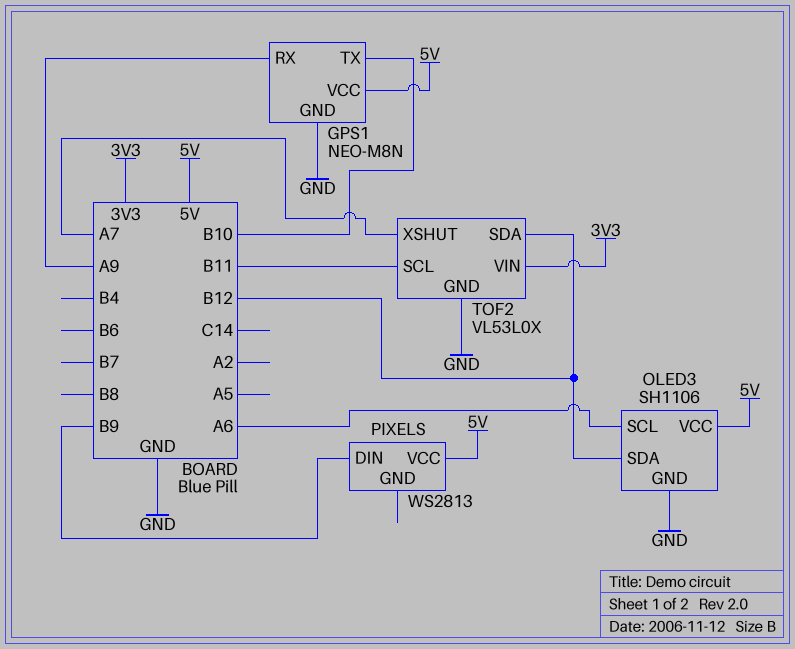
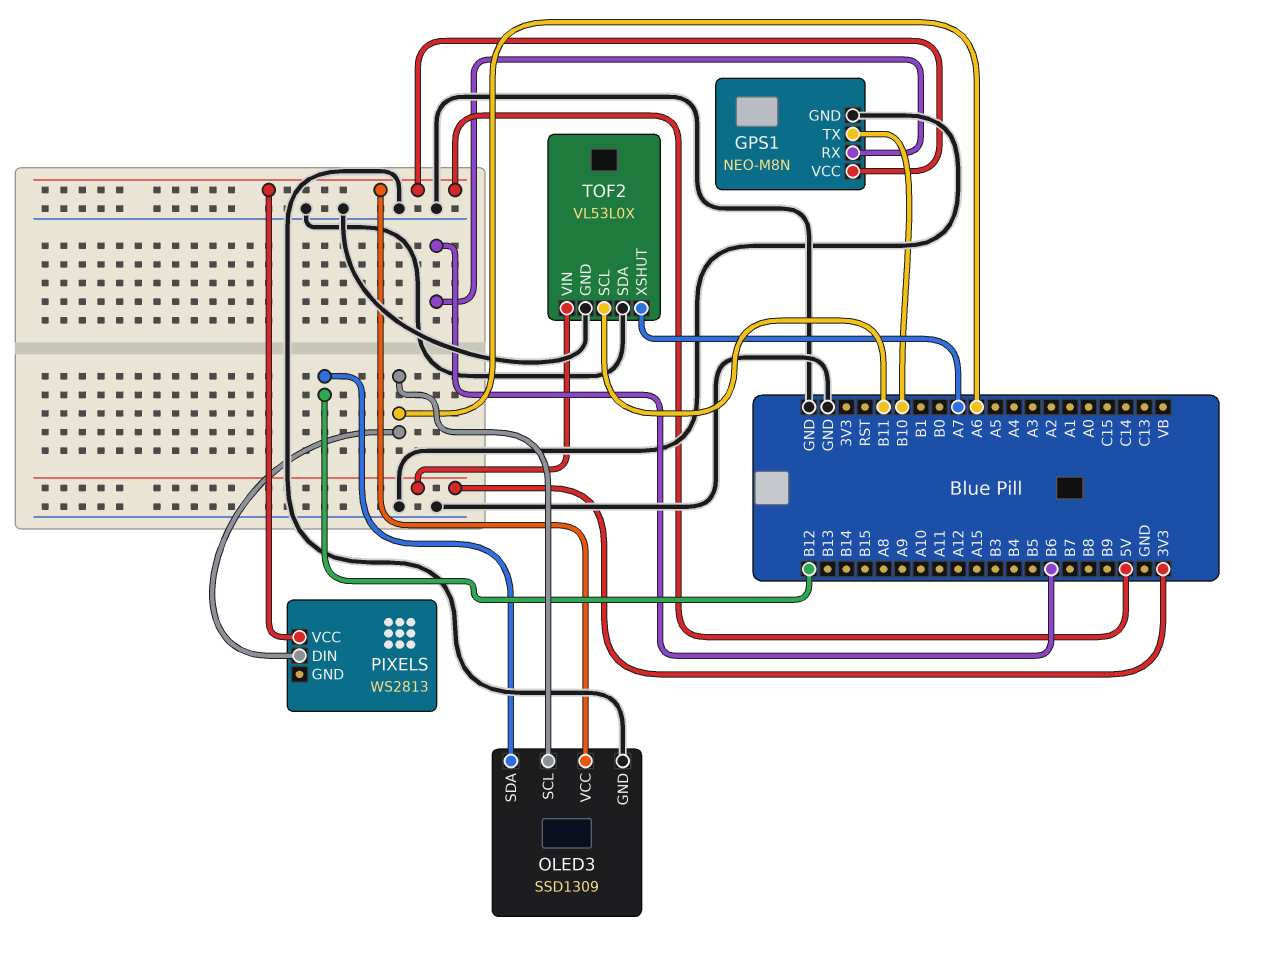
GPS1 pin RX: A9 -> B6
OLED3: SH1106 -> SSD1309
PIXELS pin DIN: B9 -> A6
TOF2 pin SDA: B12 -> GND

